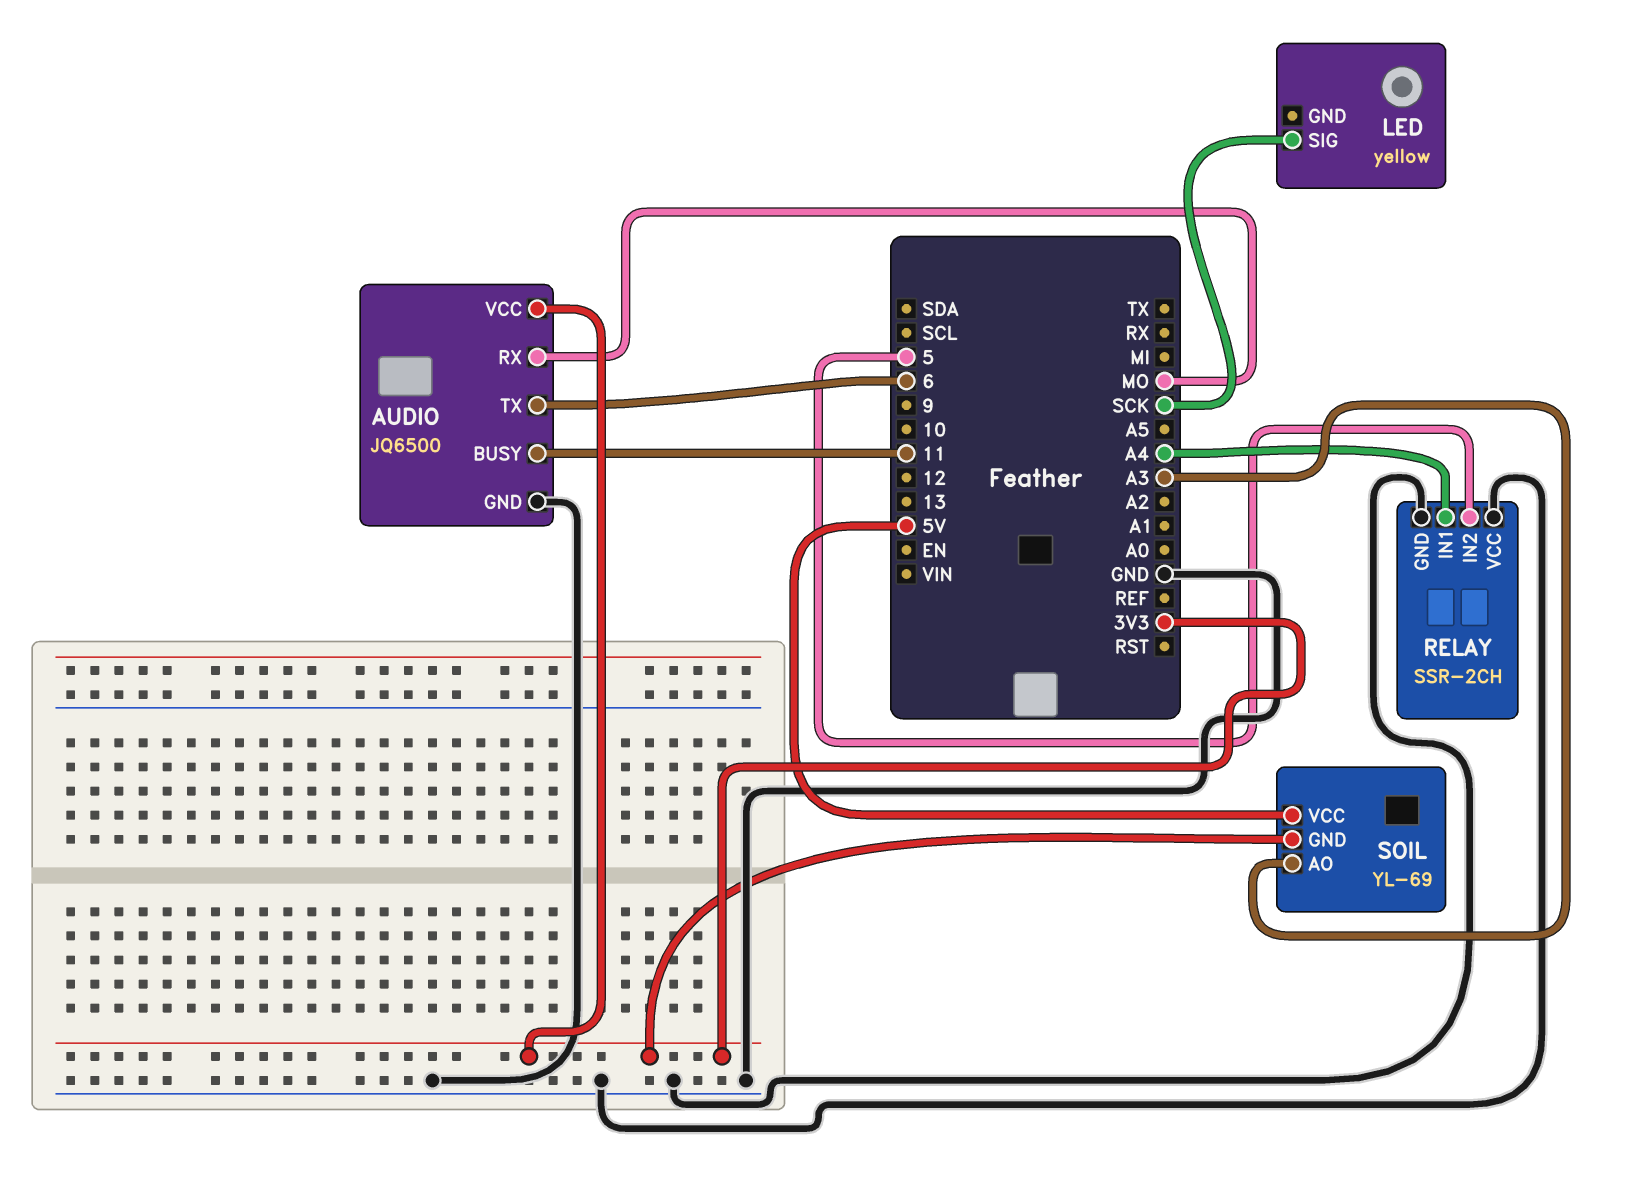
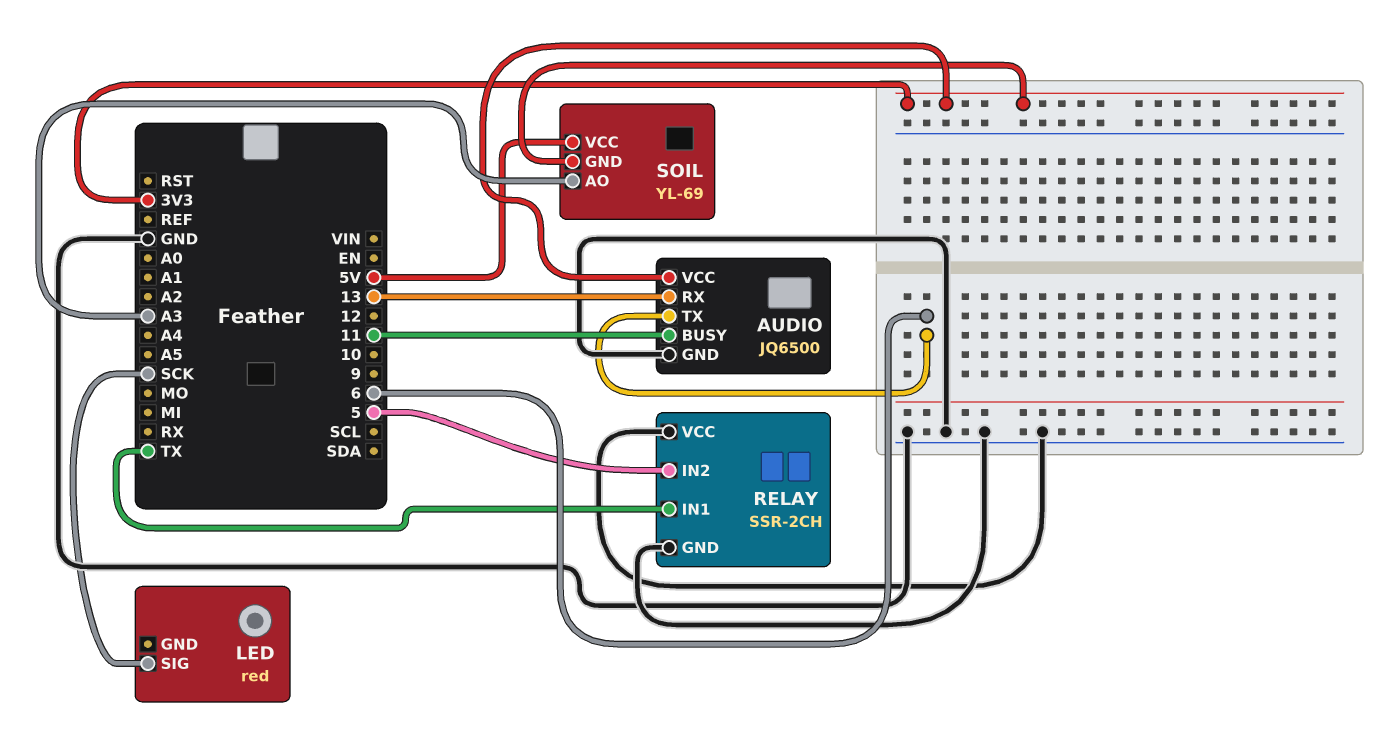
AUDIO pin RX: MO -> 13
LED: yellow -> red
RELAY pin IN1: A4 -> TX

